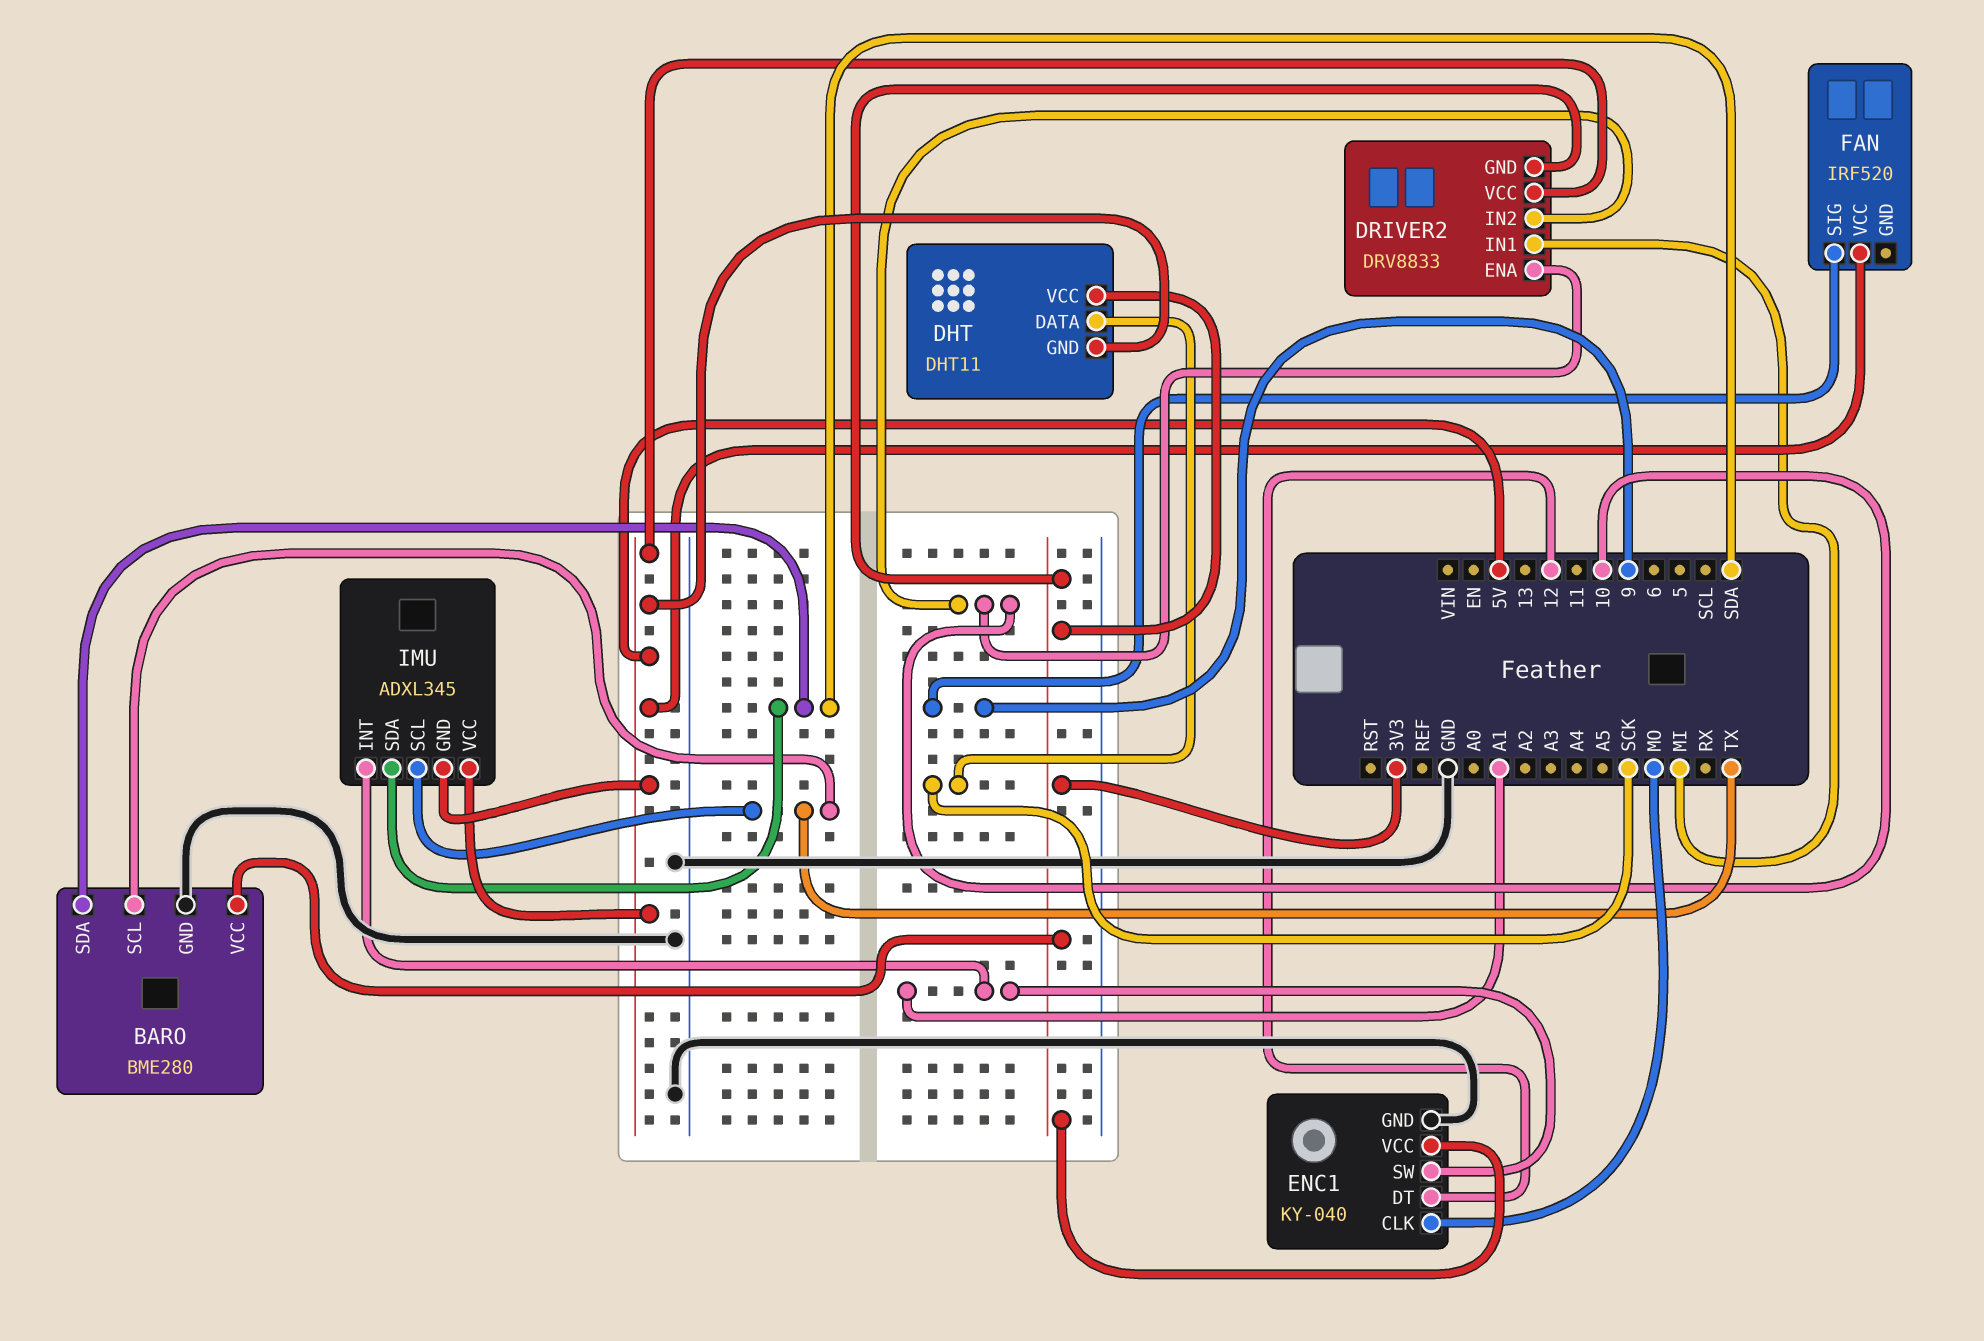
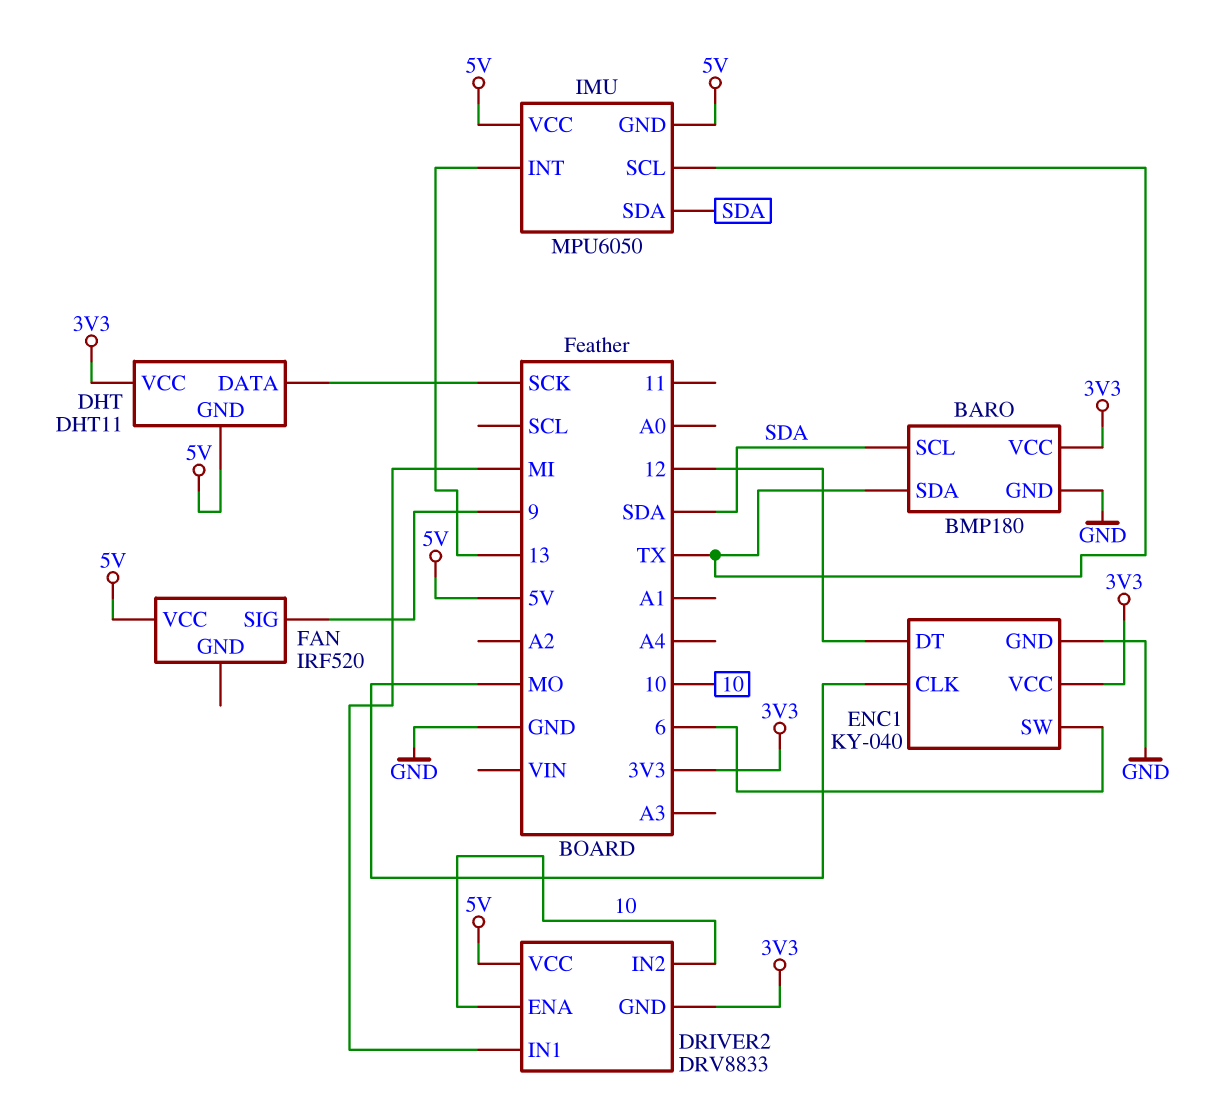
BARO: BME280 -> BMP180
BARO pin SCL: TX -> SDA
BARO pin SDA: SDA -> TX
ENC1 pin SW: A1 -> 6
IMU: ADXL345 -> MPU6050
IMU pin INT: A1 -> 13

